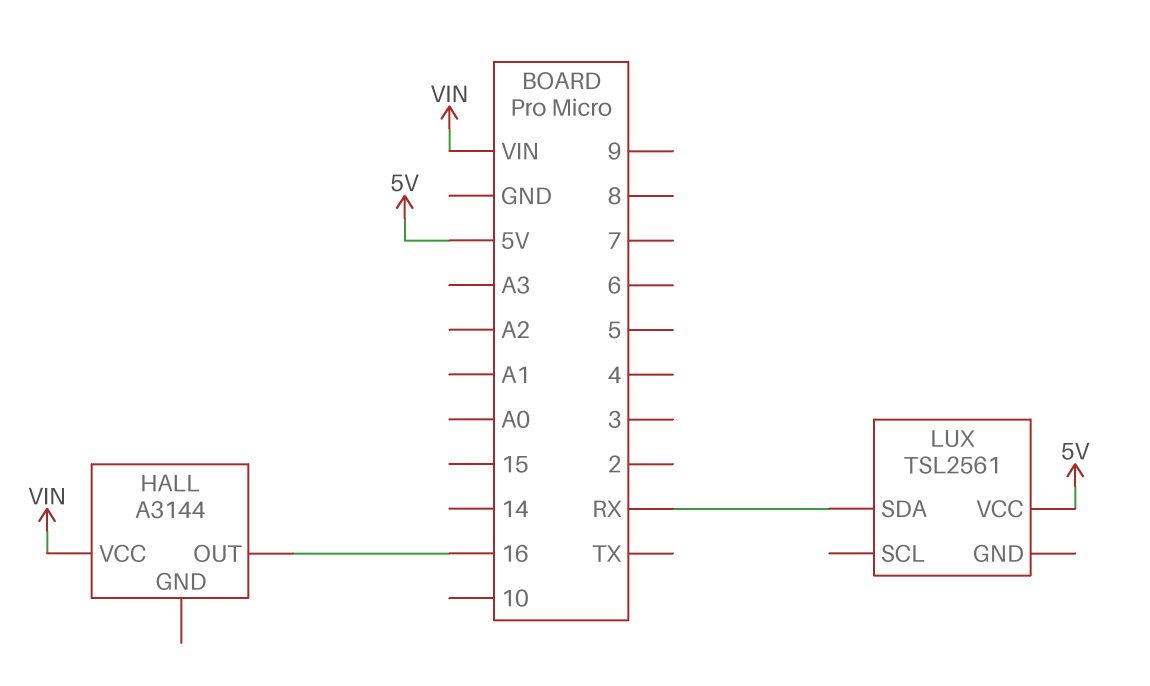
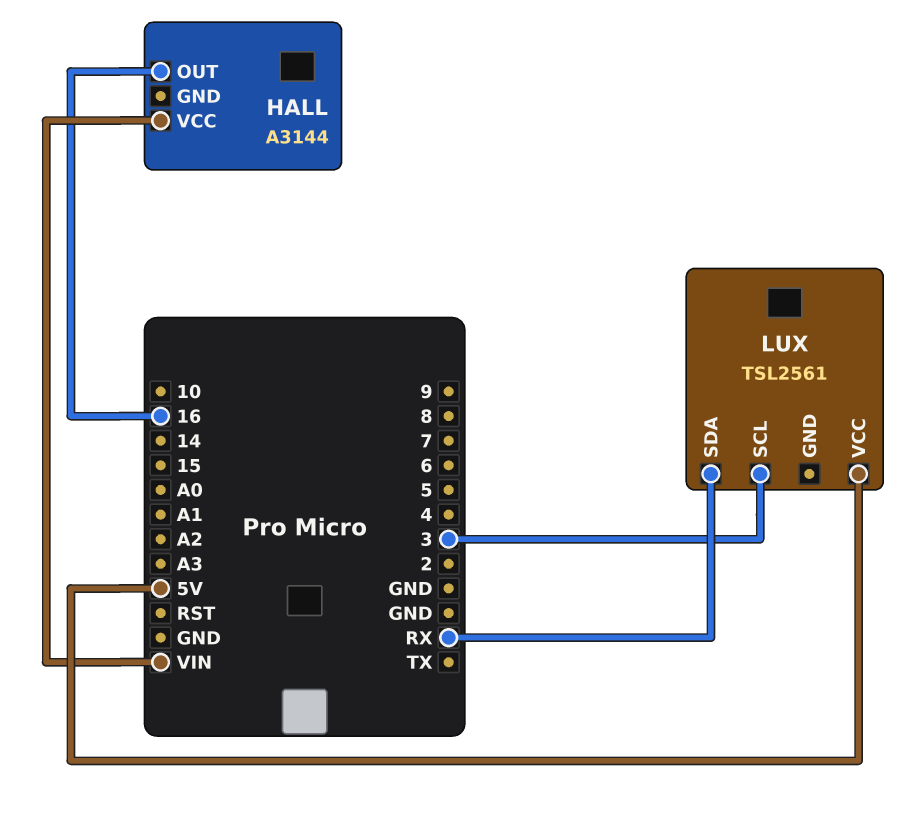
LUX pin SCL: none -> 3

